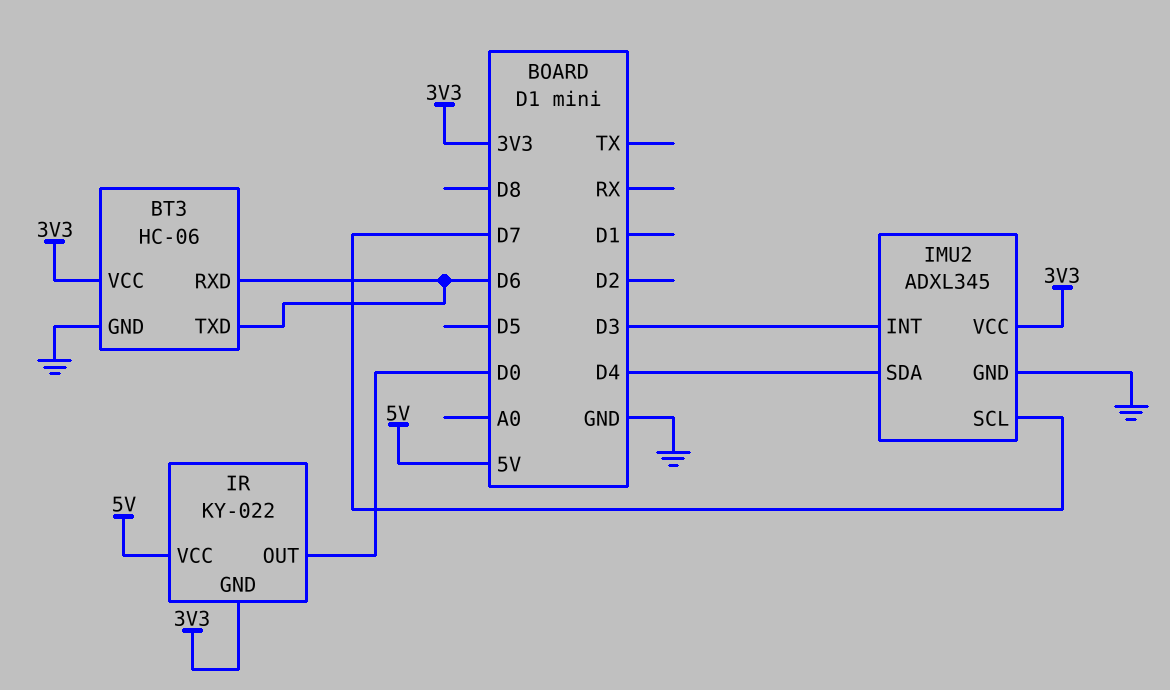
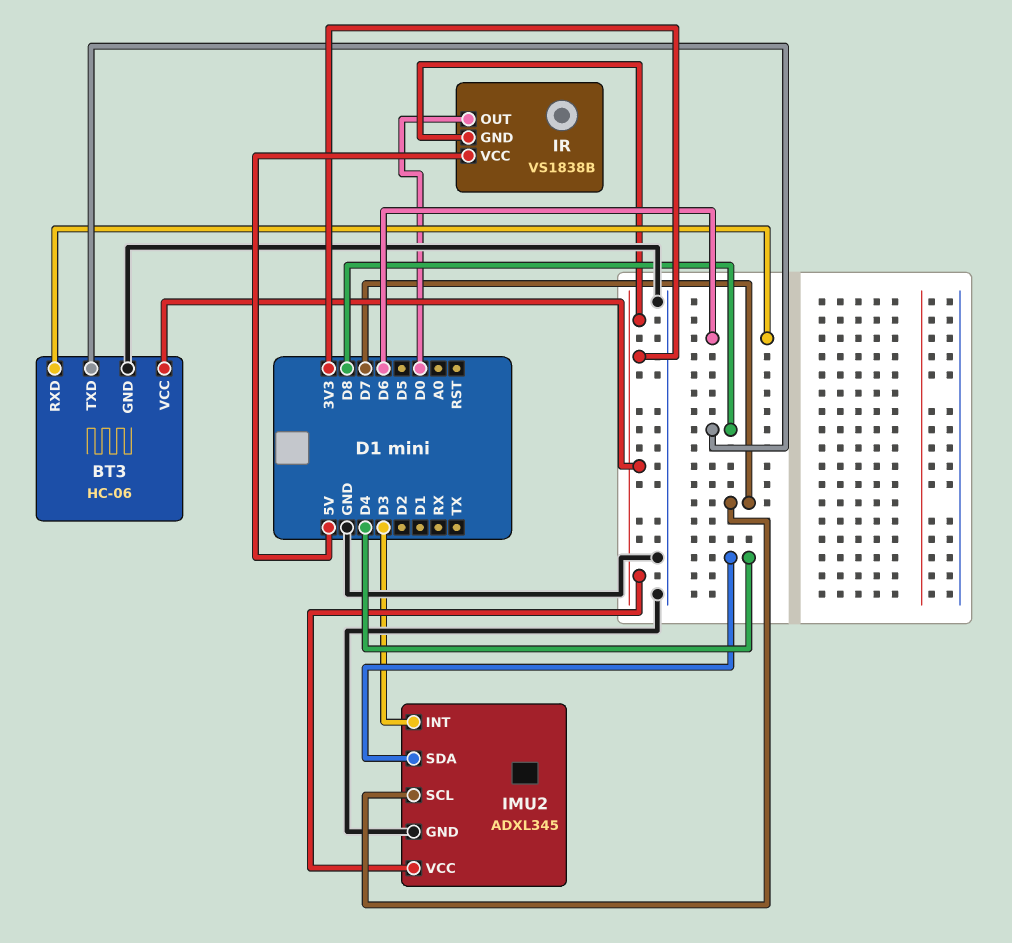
BT3 pin TXD: D6 -> D8
IR: KY-022 -> VS1838B

